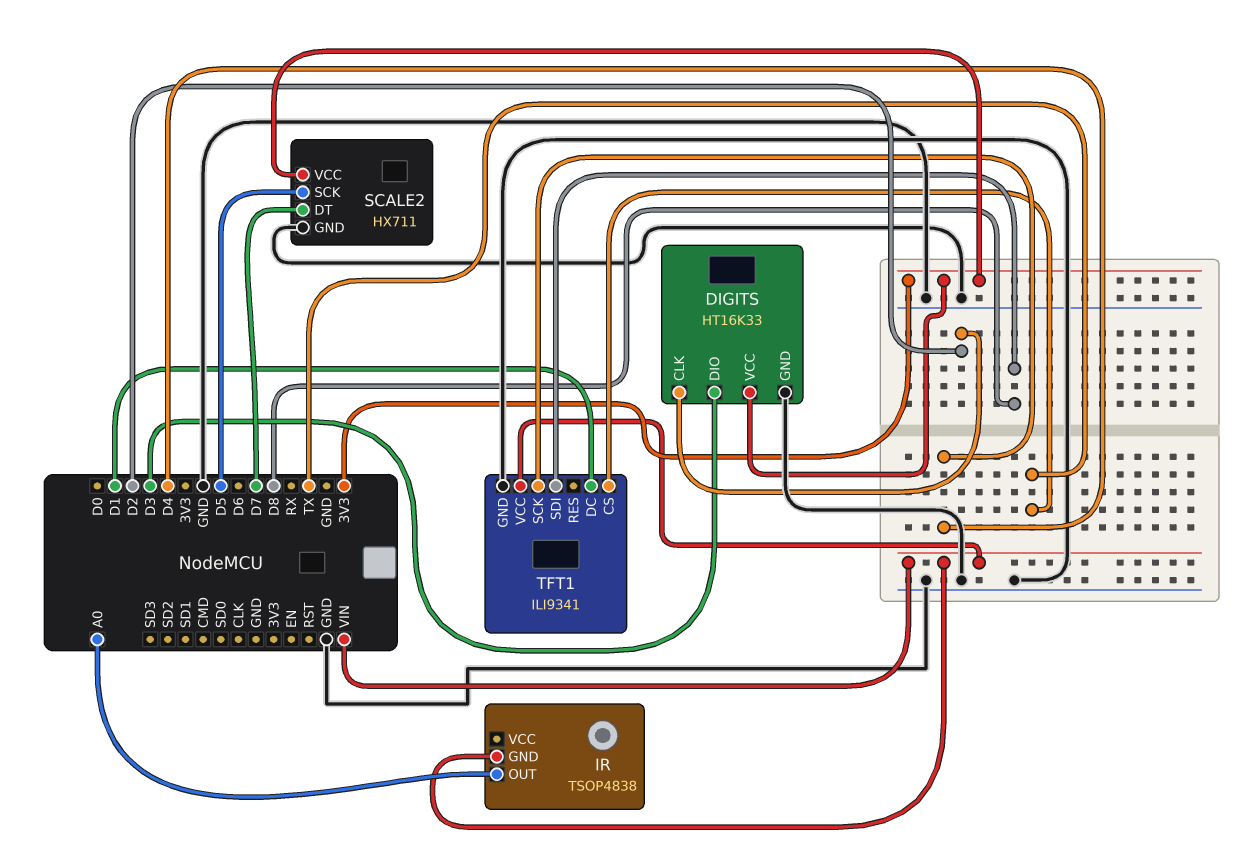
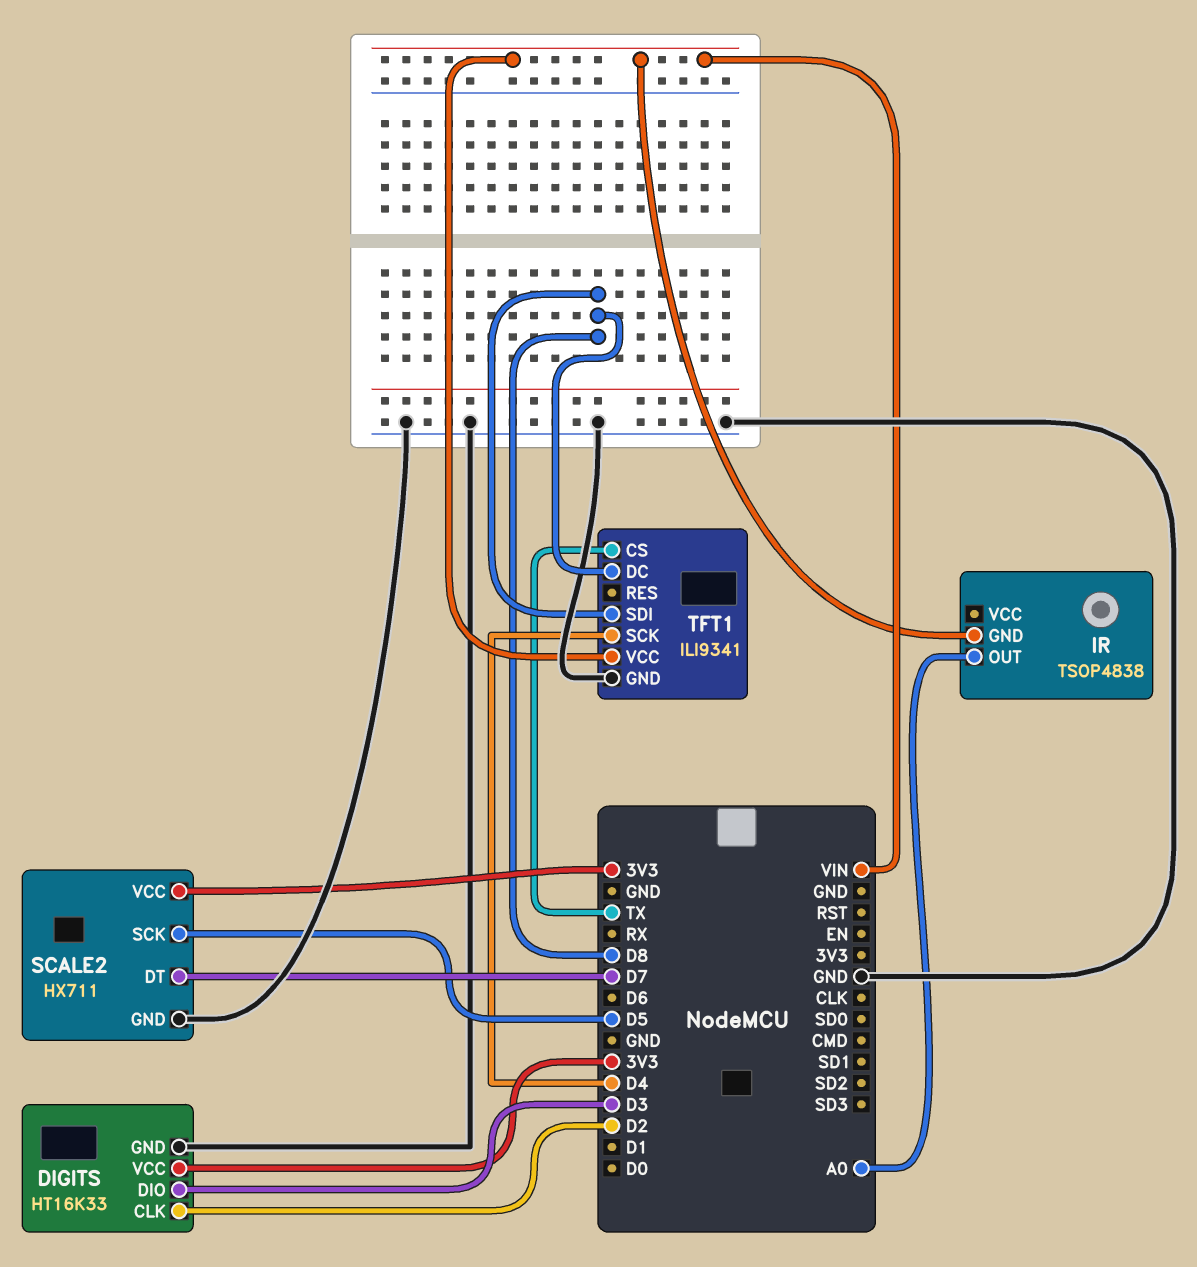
TFT1 pin DC: D1 -> D8

